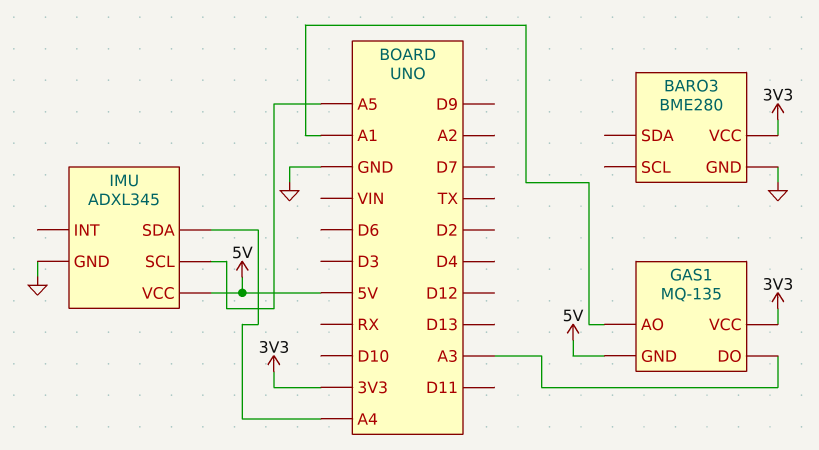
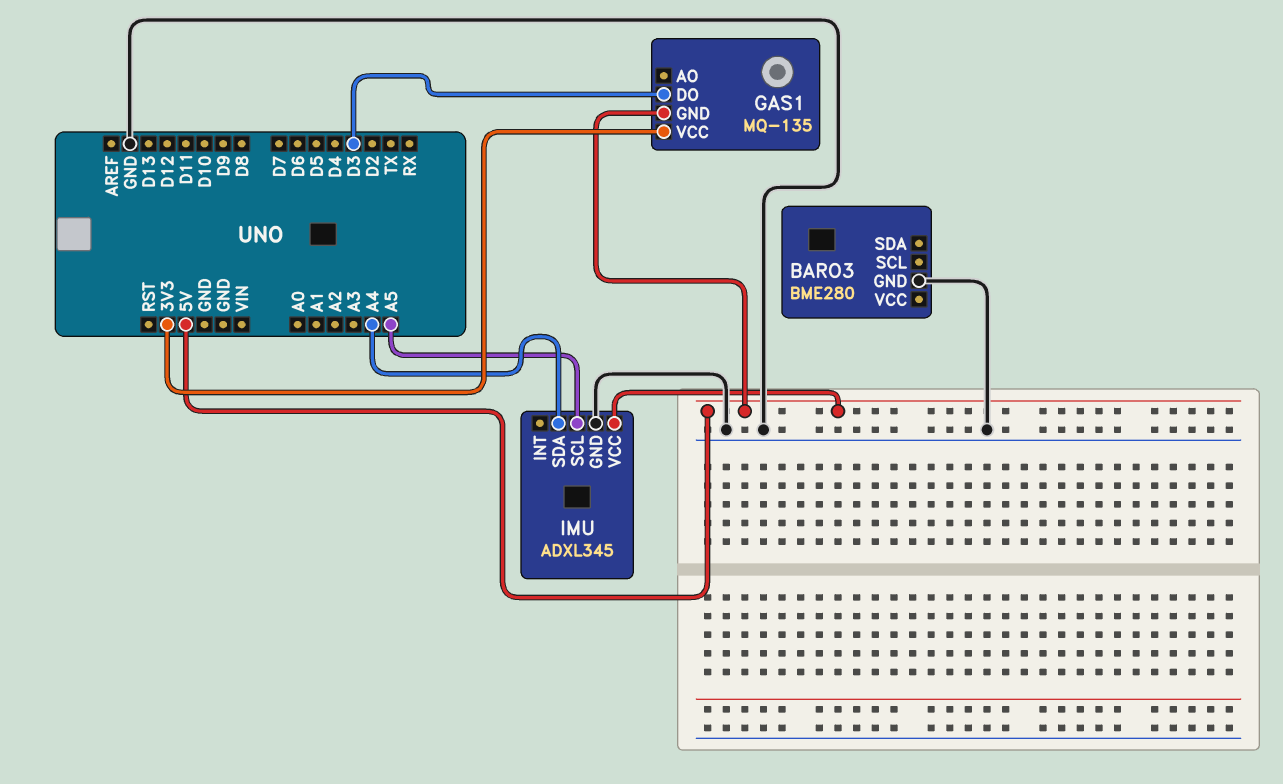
BARO3 pin VCC: 3V3 -> none
GAS1 pin AO: A1 -> none
GAS1 pin DO: A3 -> D3

